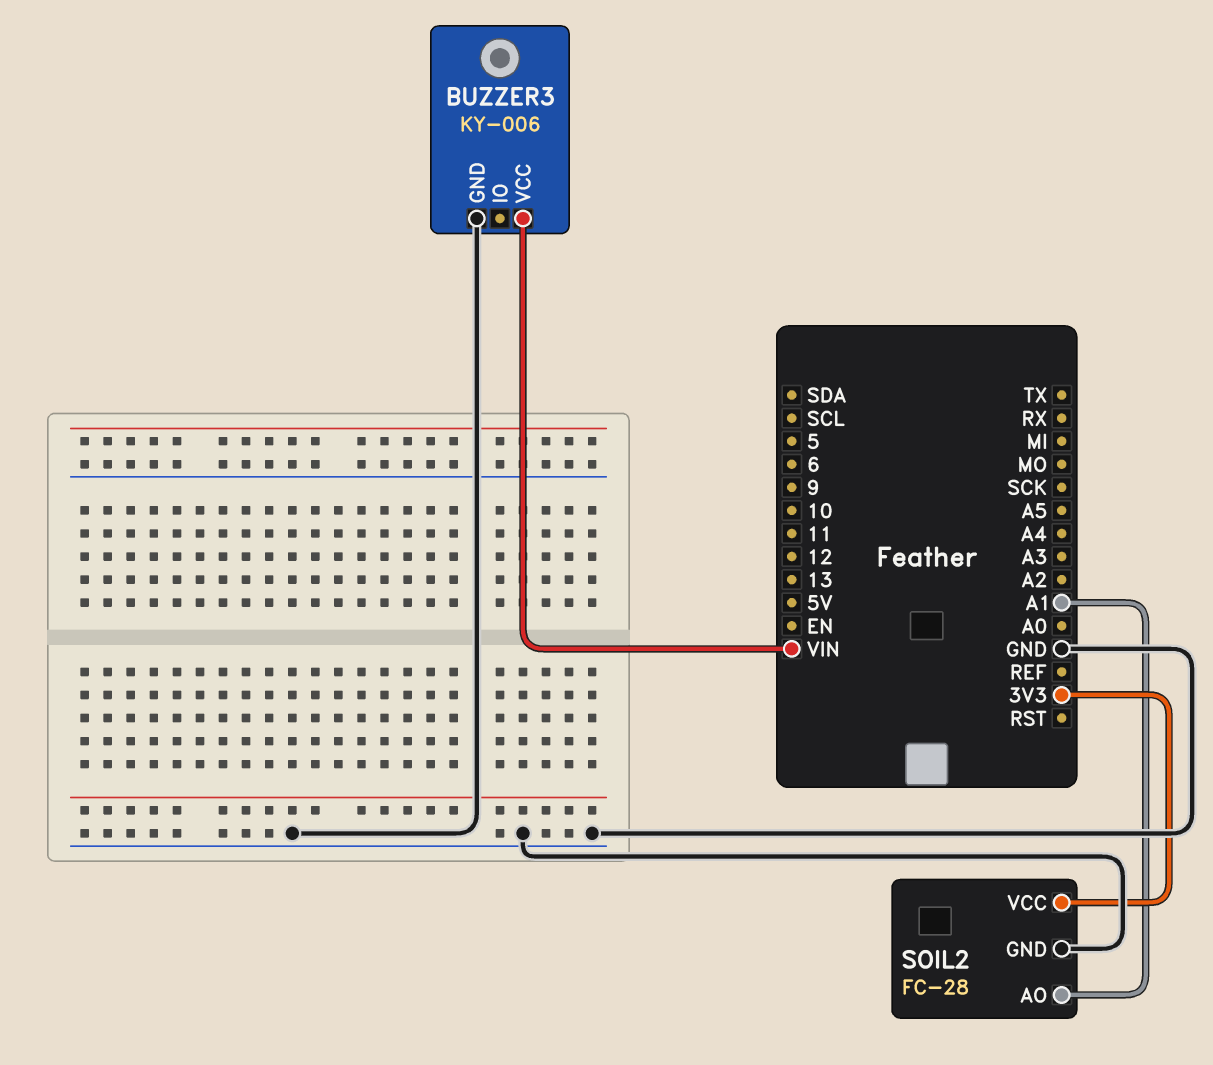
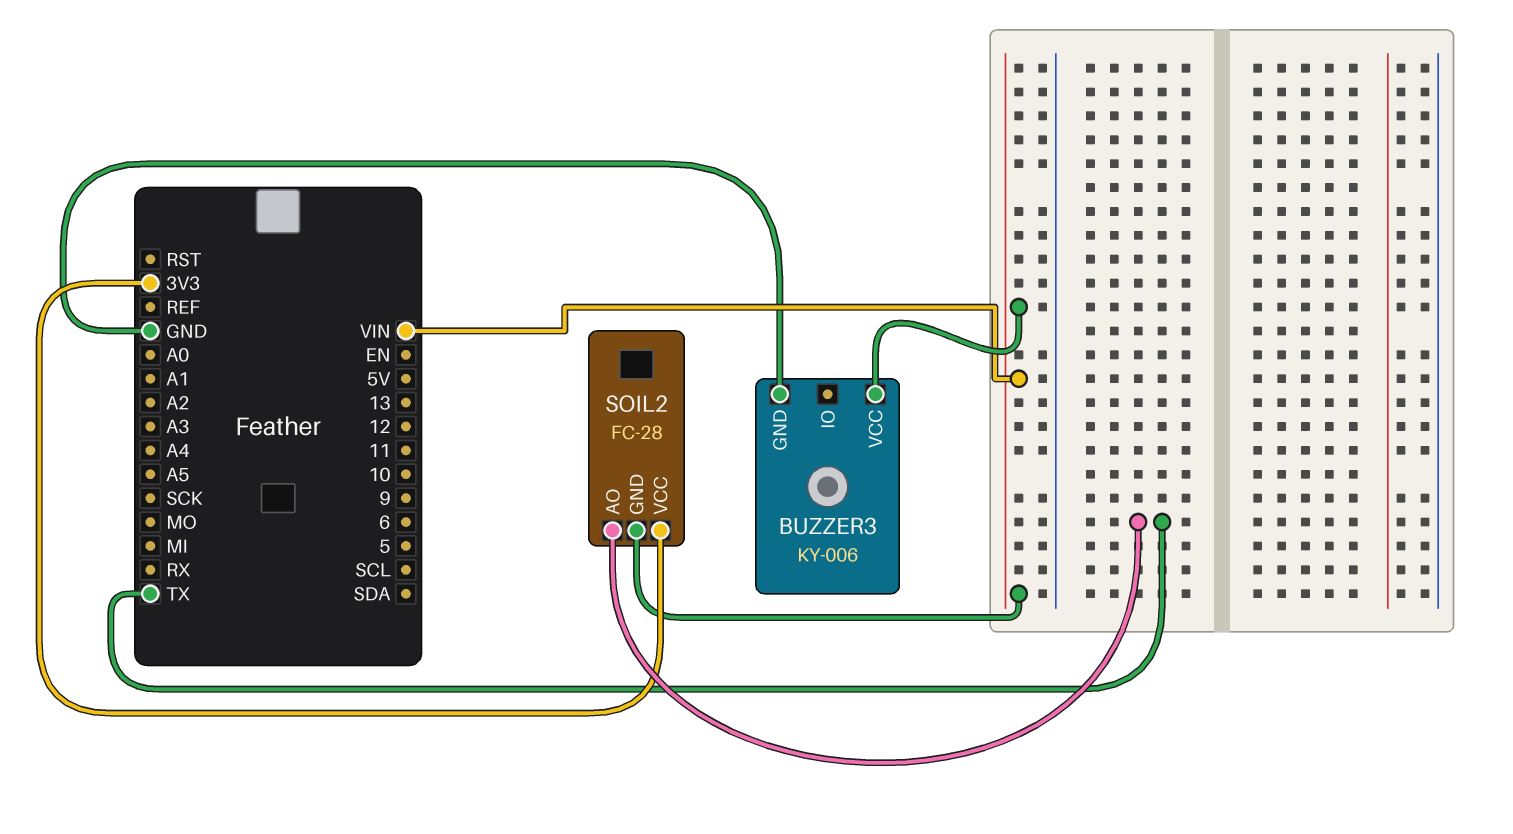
SOIL2 pin AO: A1 -> TX
SOIL2 pin GND: GND -> VIN

